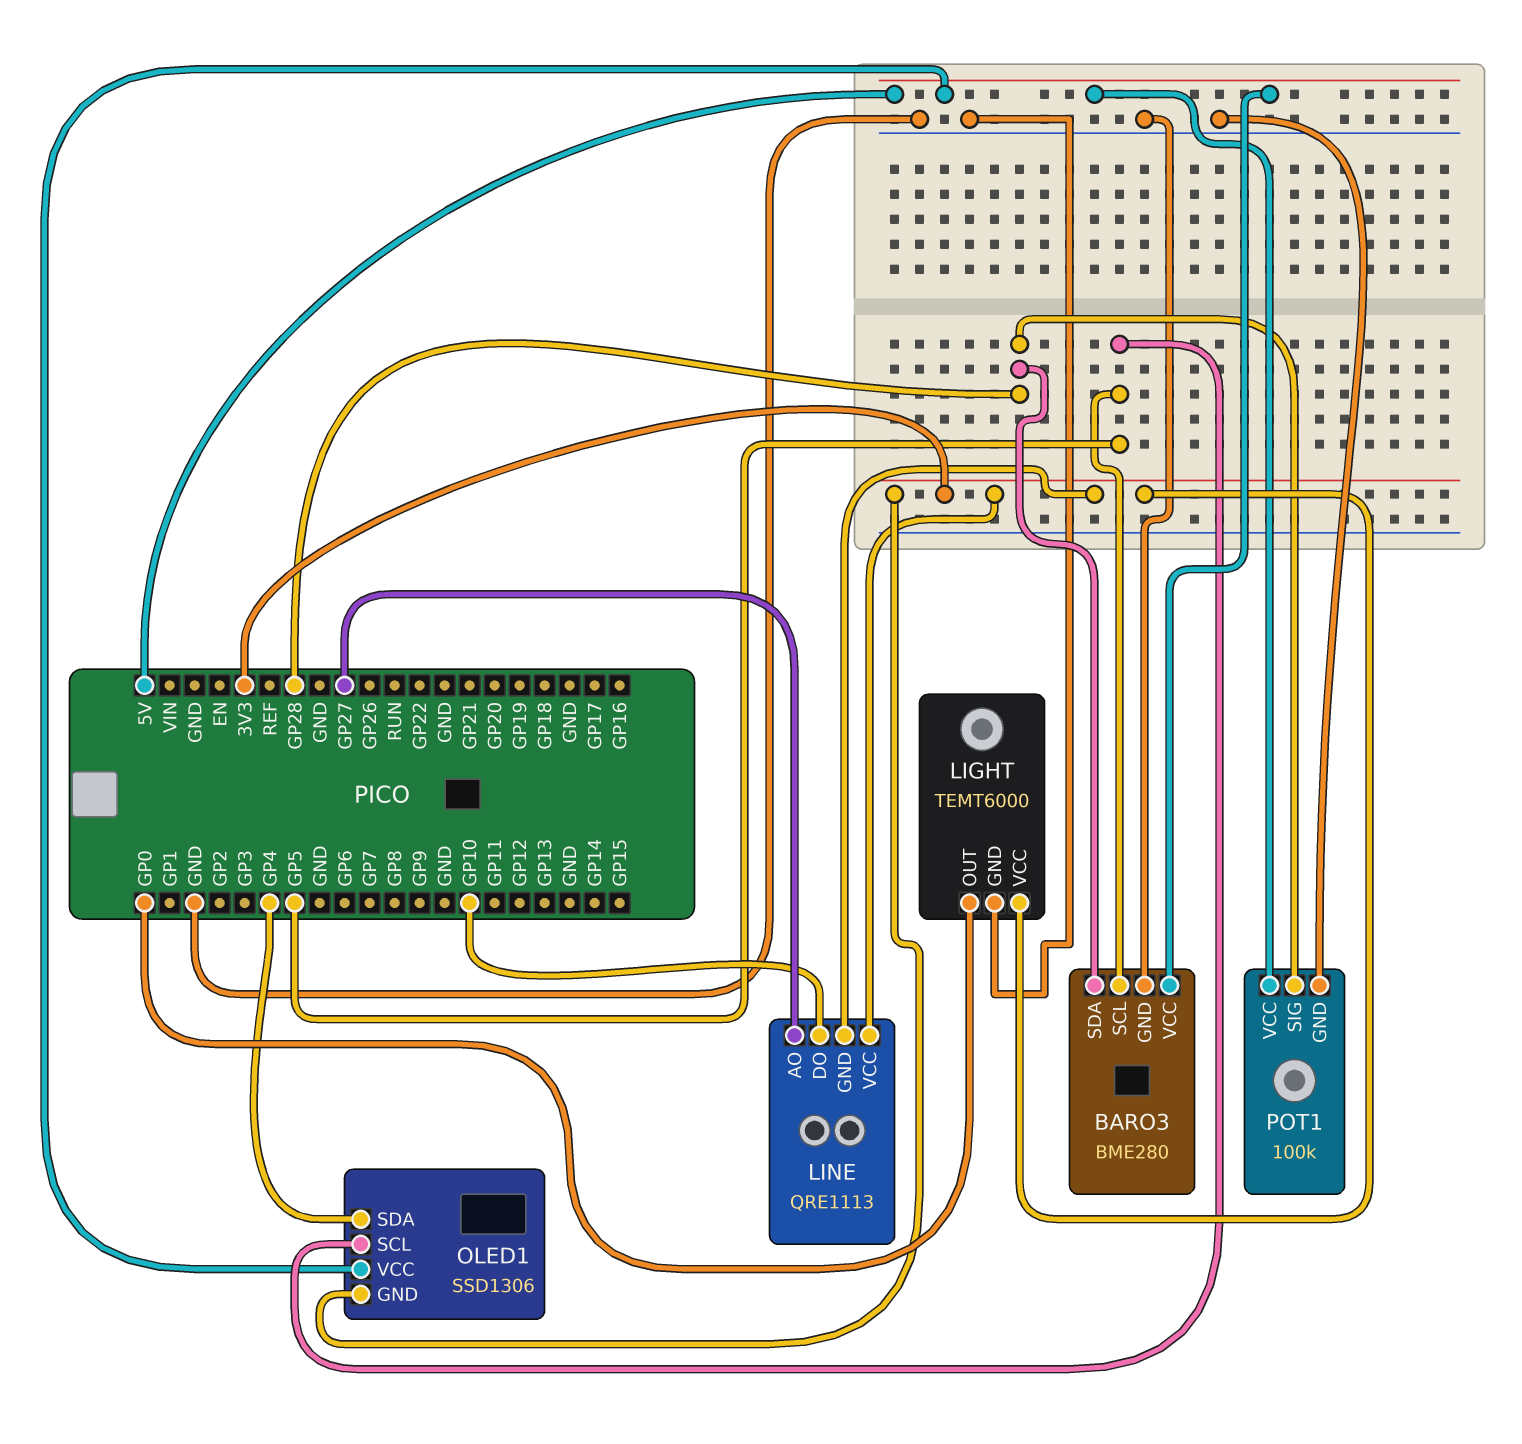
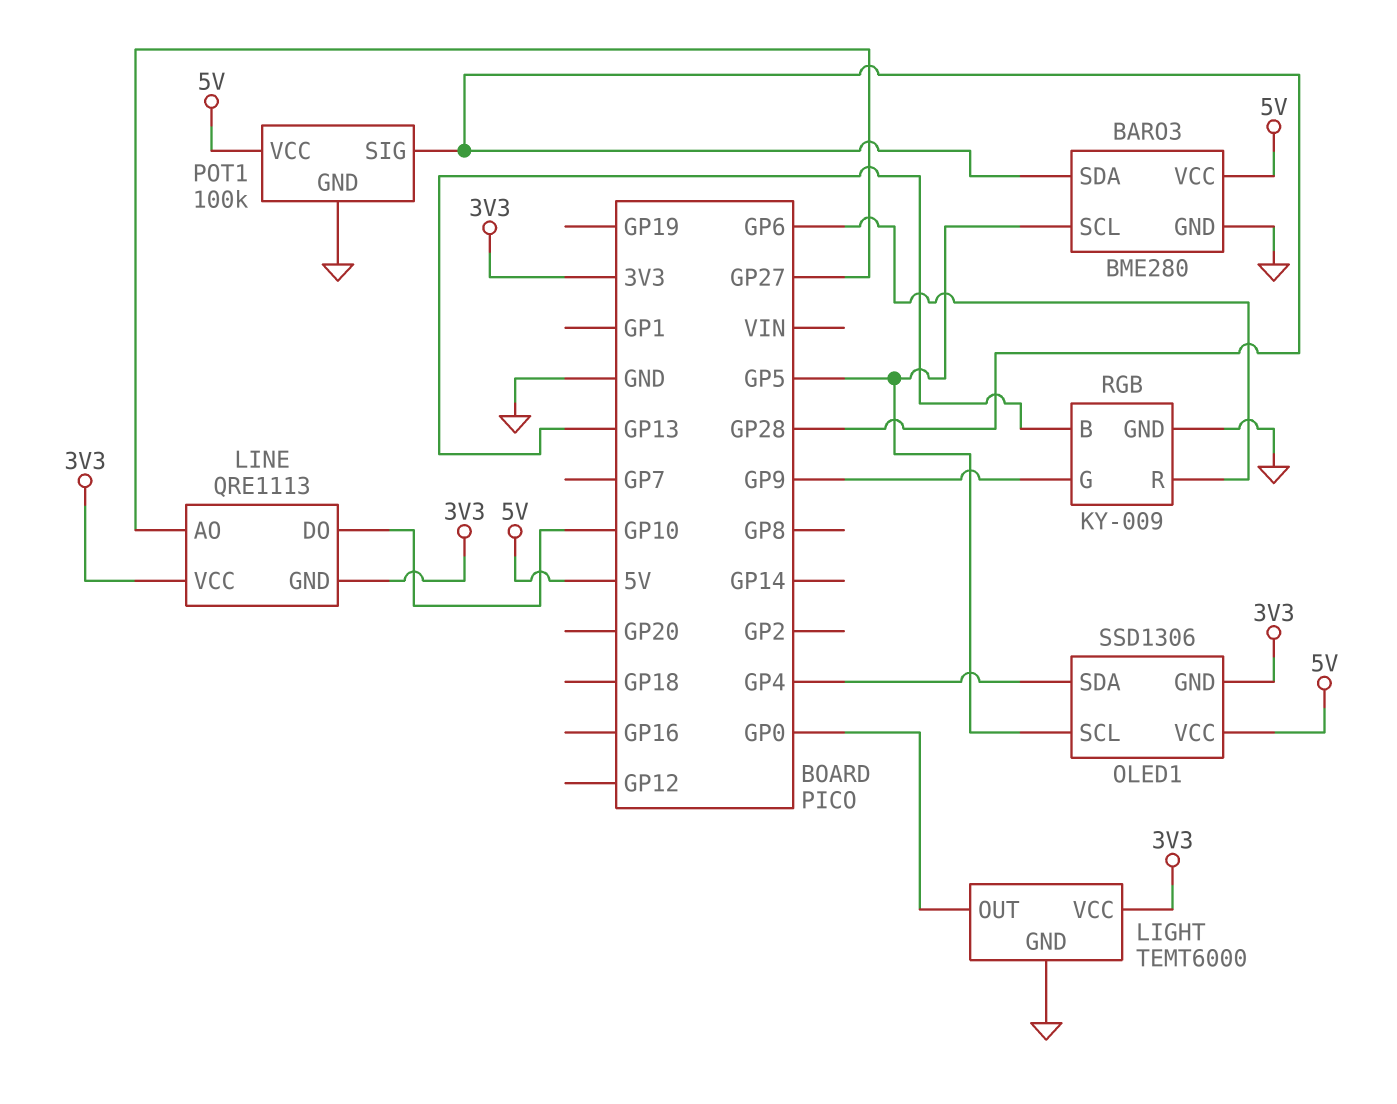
RGB: none -> KY-009
RGB pin B: none -> GP13
RGB pin G: none -> GP9
RGB pin GND: none -> GND
RGB pin R: none -> GP6

